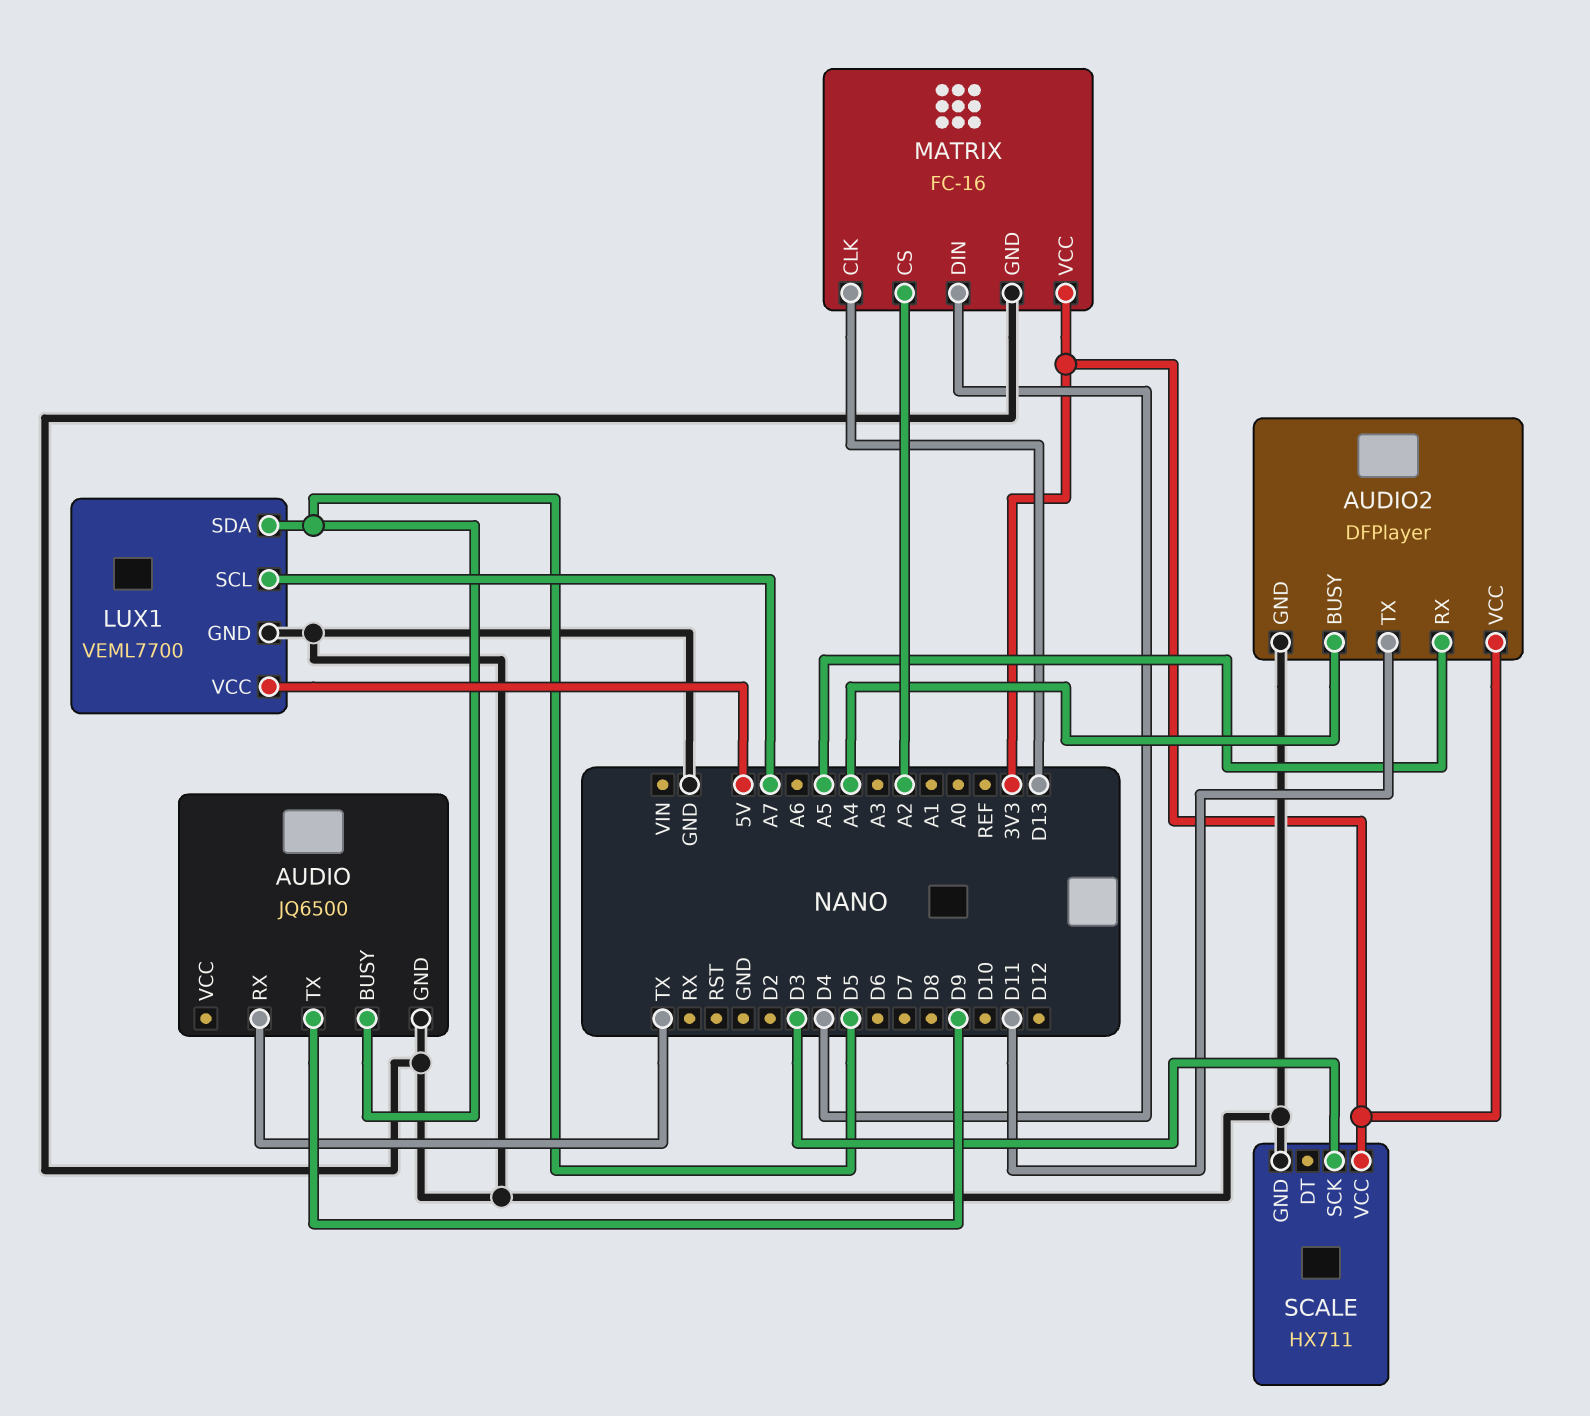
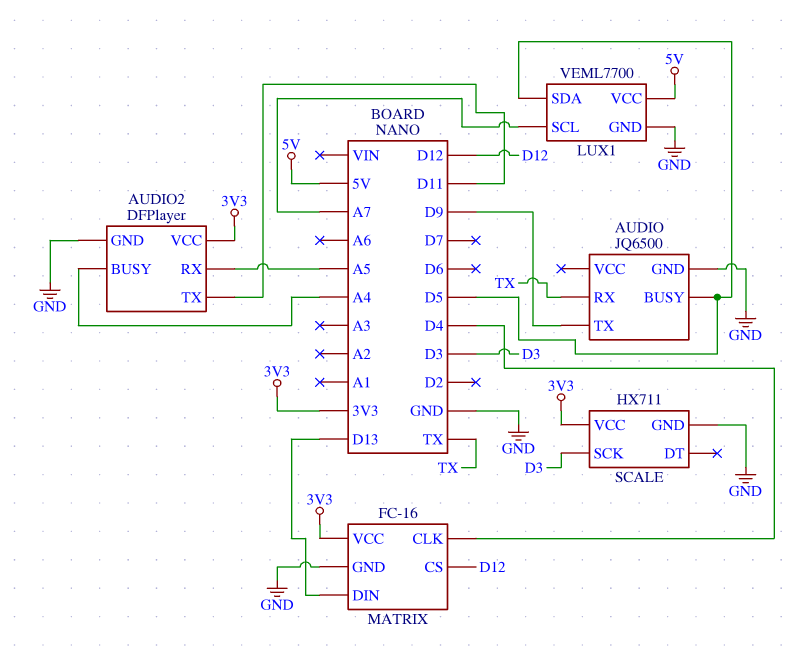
MATRIX pin CLK: D13 -> D4
MATRIX pin CS: A2 -> D12
MATRIX pin DIN: D4 -> D13

